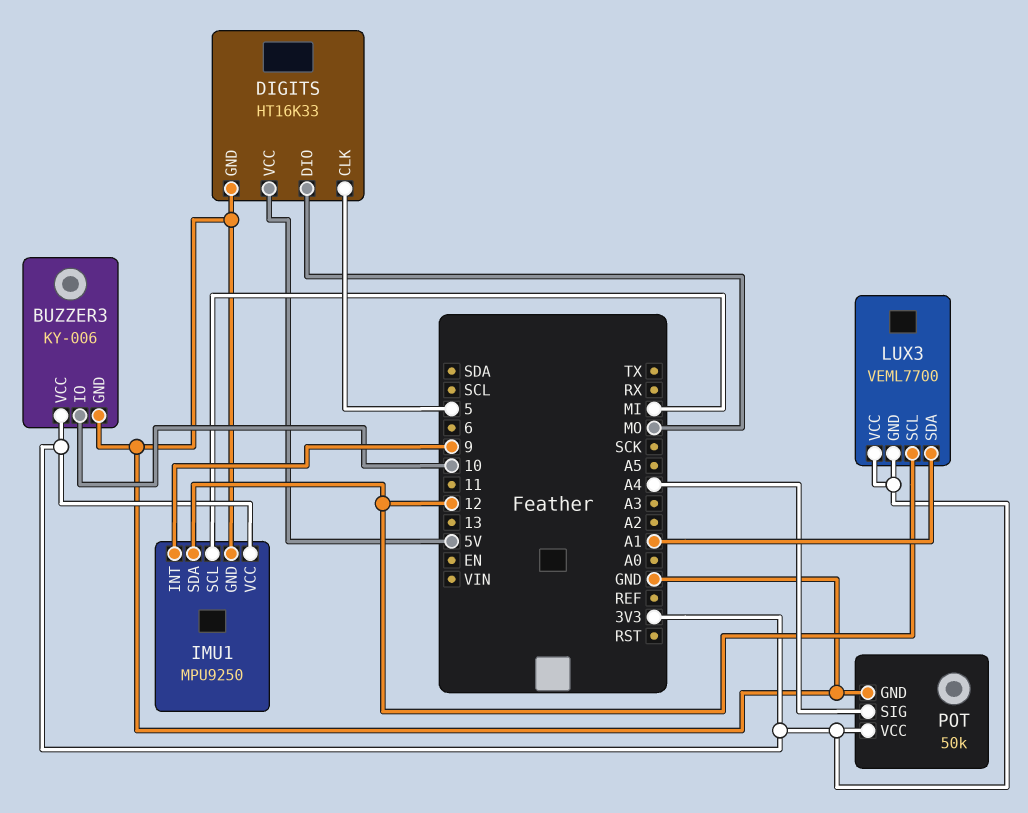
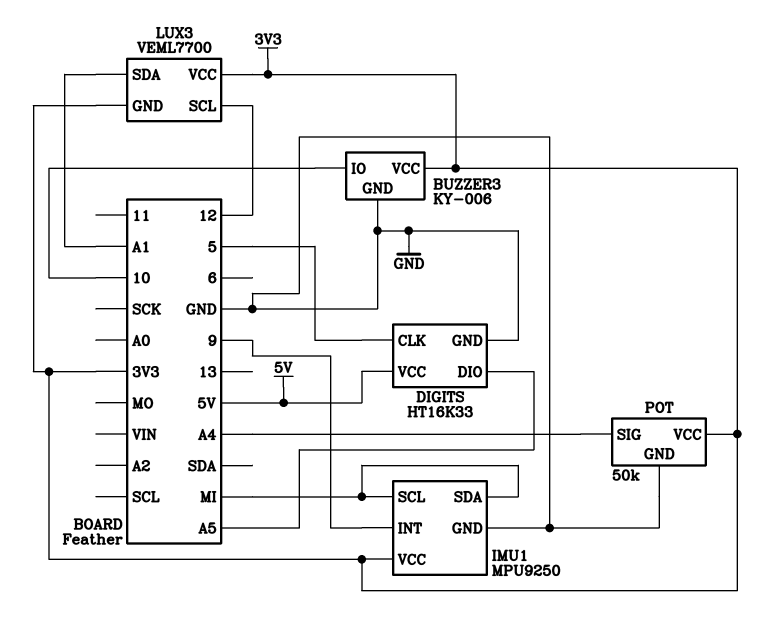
DIGITS pin DIO: MO -> A5
IMU1 pin SDA: 12 -> MI

